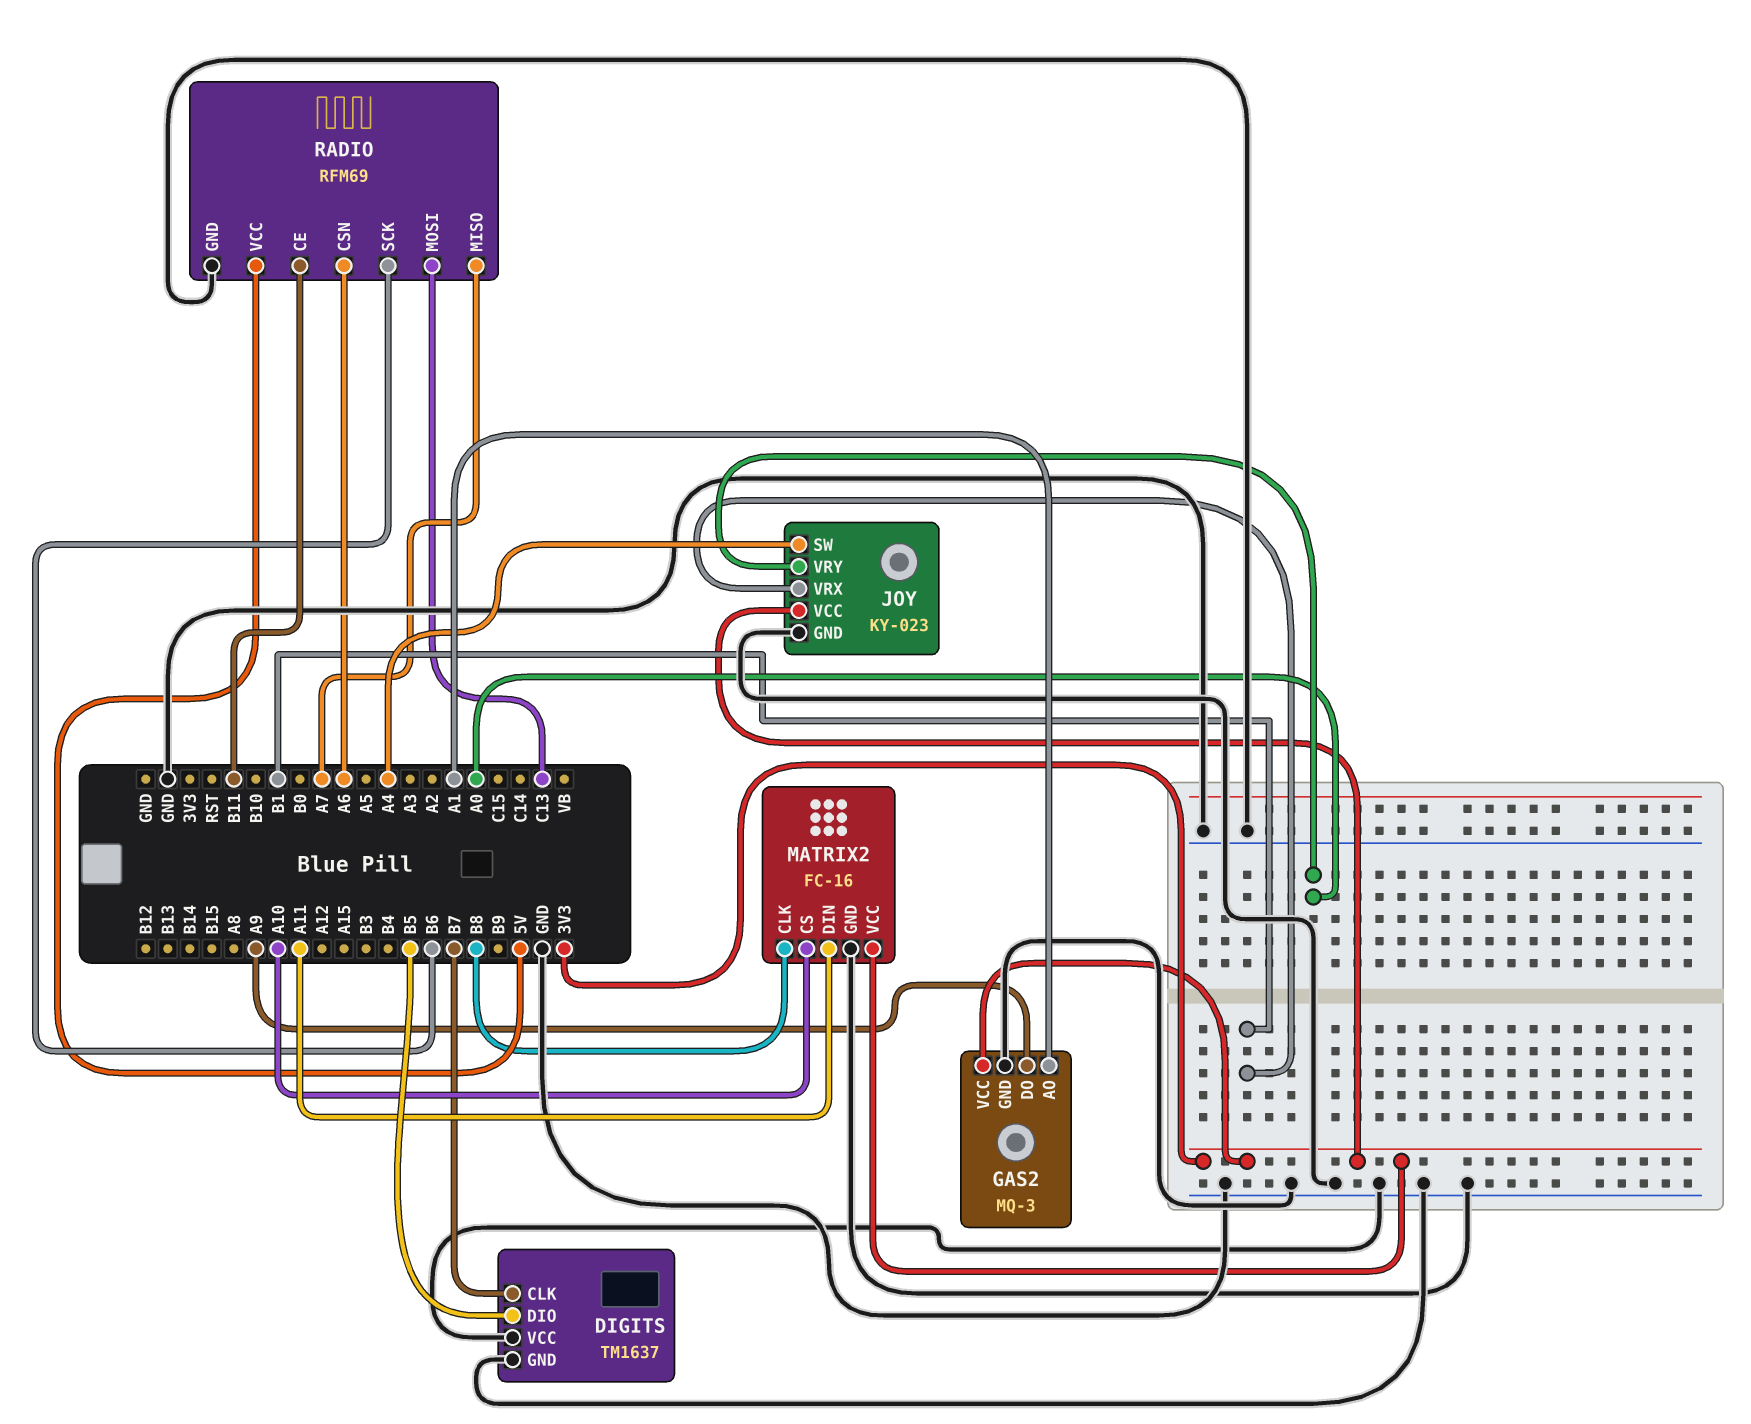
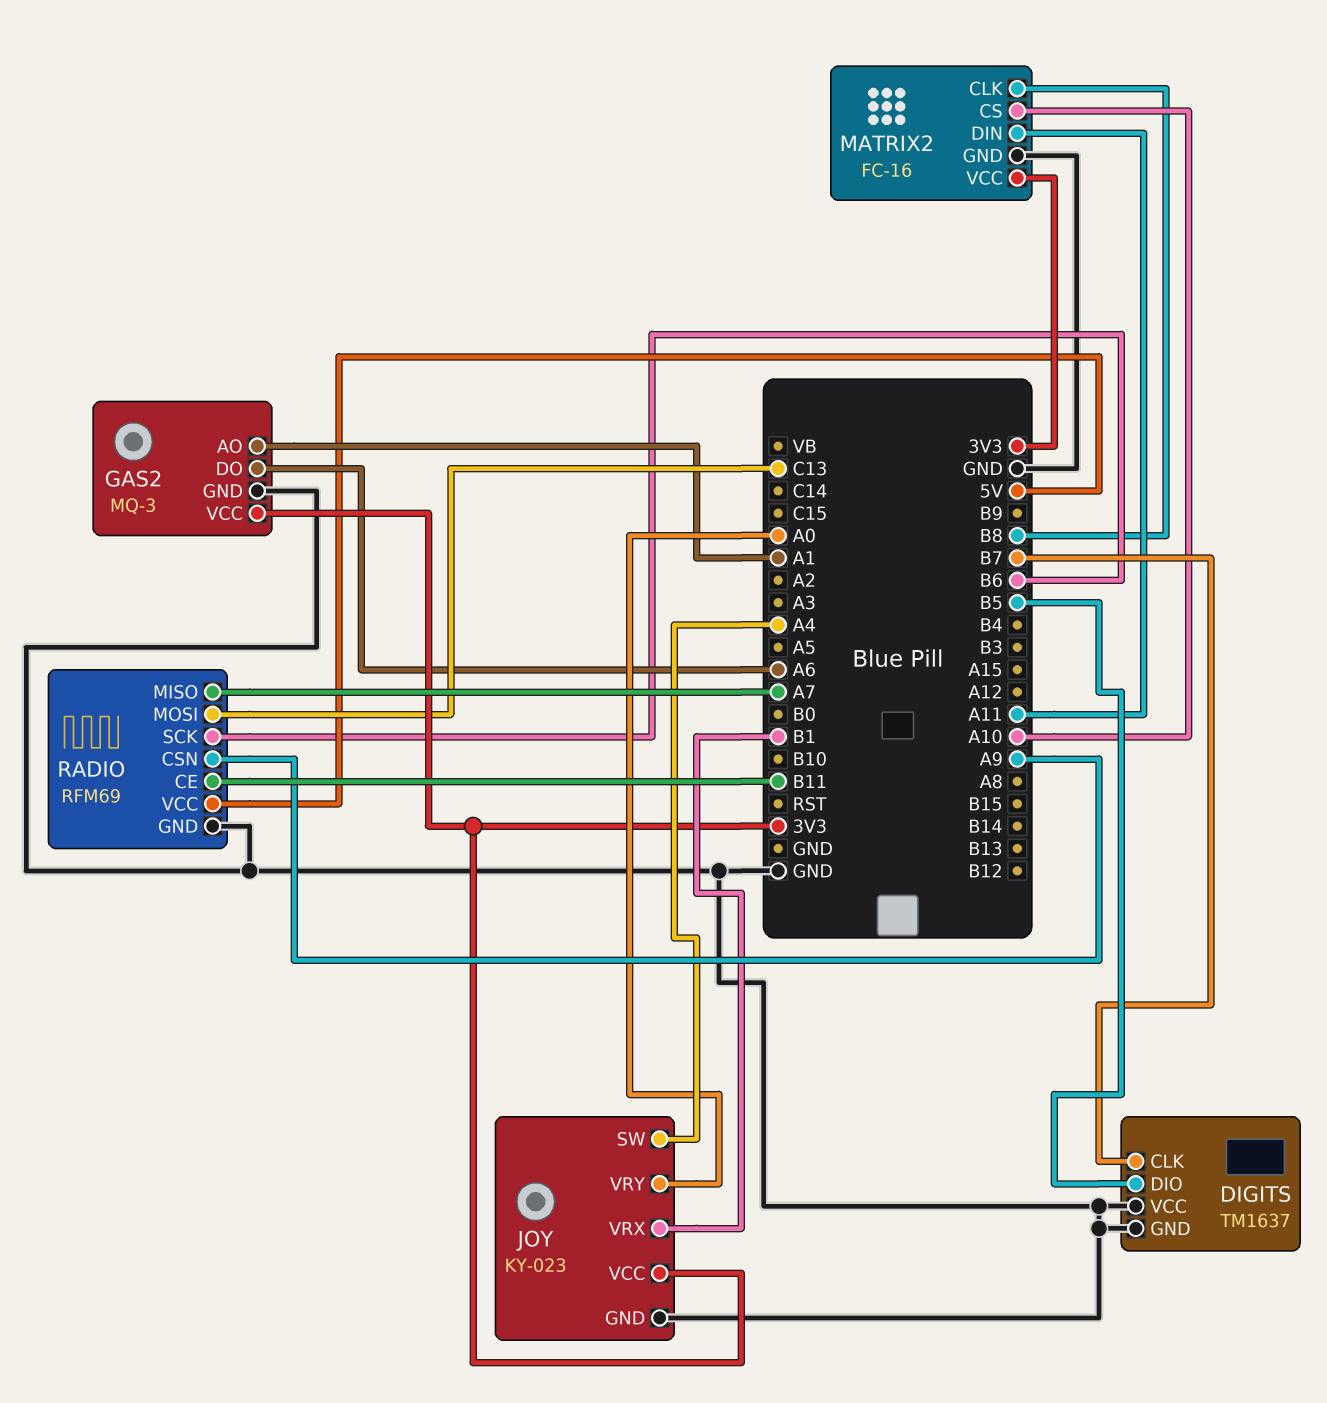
GAS2 pin DO: A9 -> A6
RADIO pin CSN: A6 -> A9

